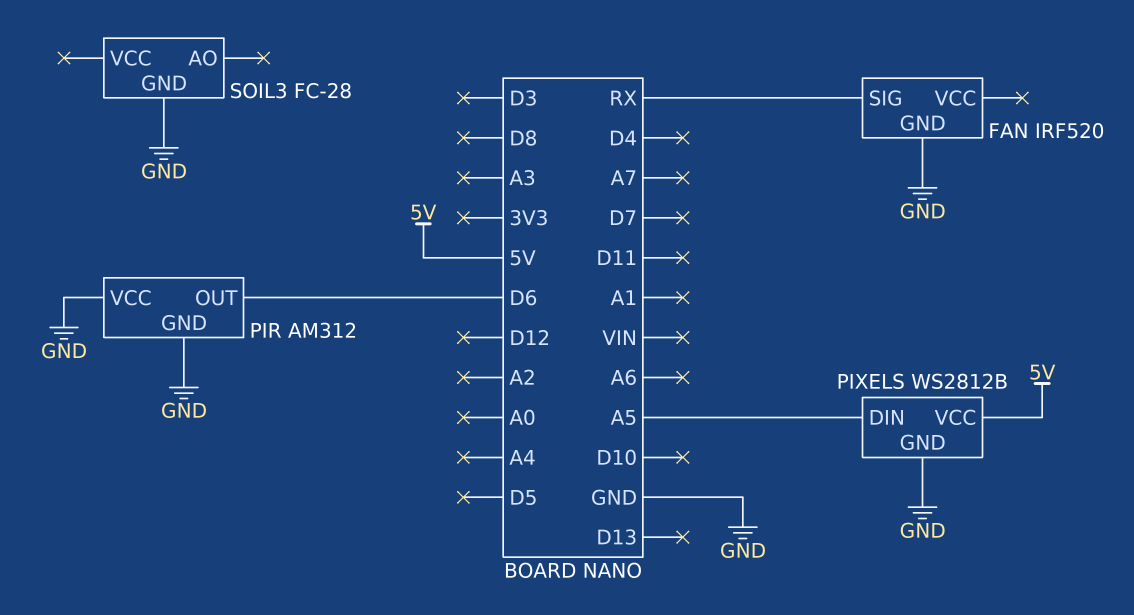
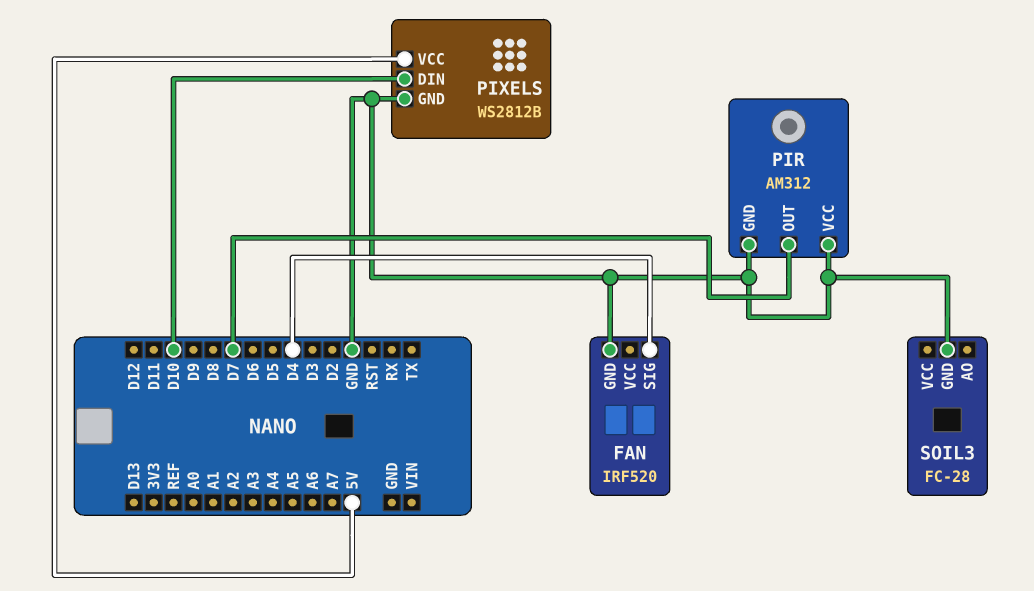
FAN pin SIG: RX -> D4
PIR pin OUT: D6 -> D7
PIXELS pin DIN: A5 -> D10

